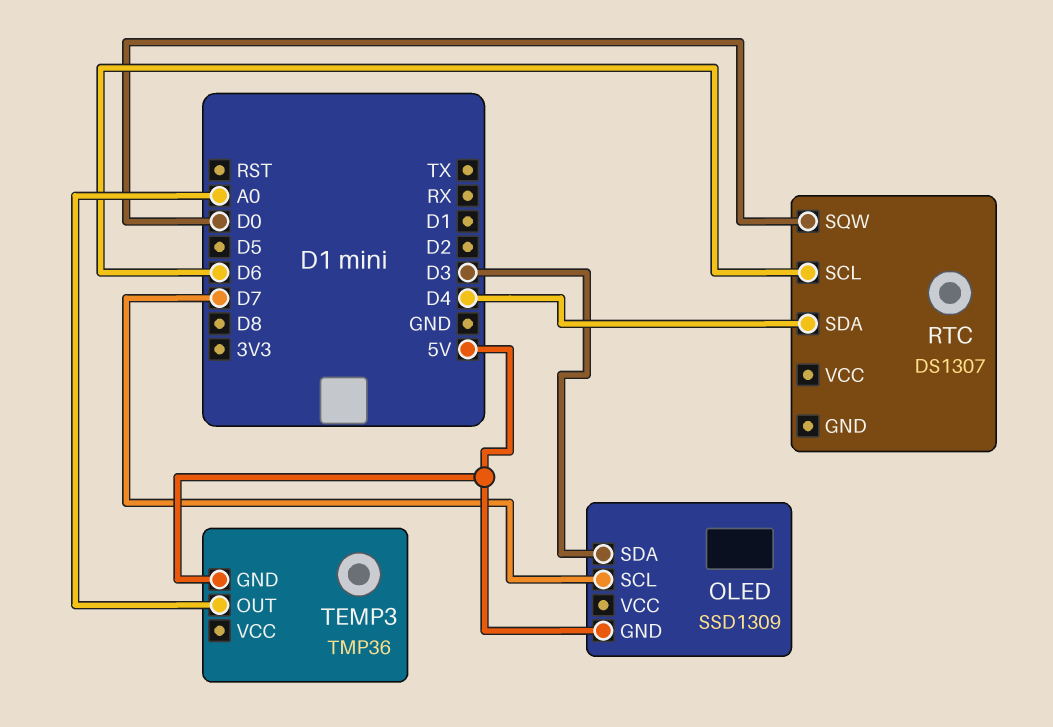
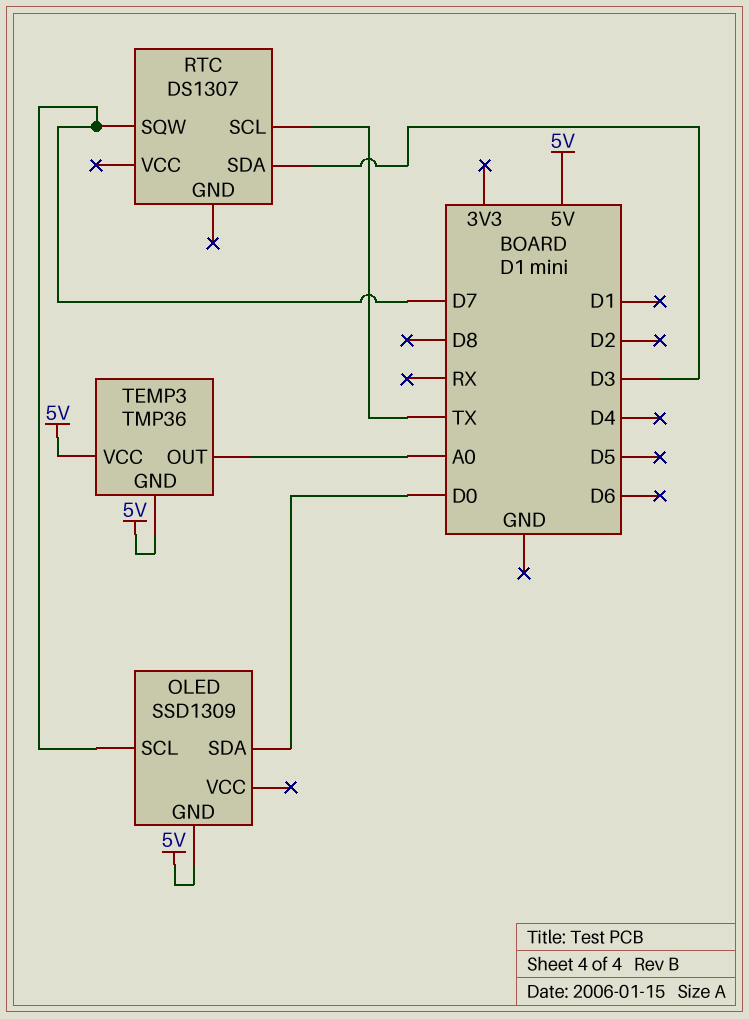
OLED pin SDA: D3 -> D0
RTC pin SCL: D6 -> TX
RTC pin SDA: D4 -> D3
RTC pin SQW: D0 -> D7
TEMP3 pin VCC: none -> 5V

